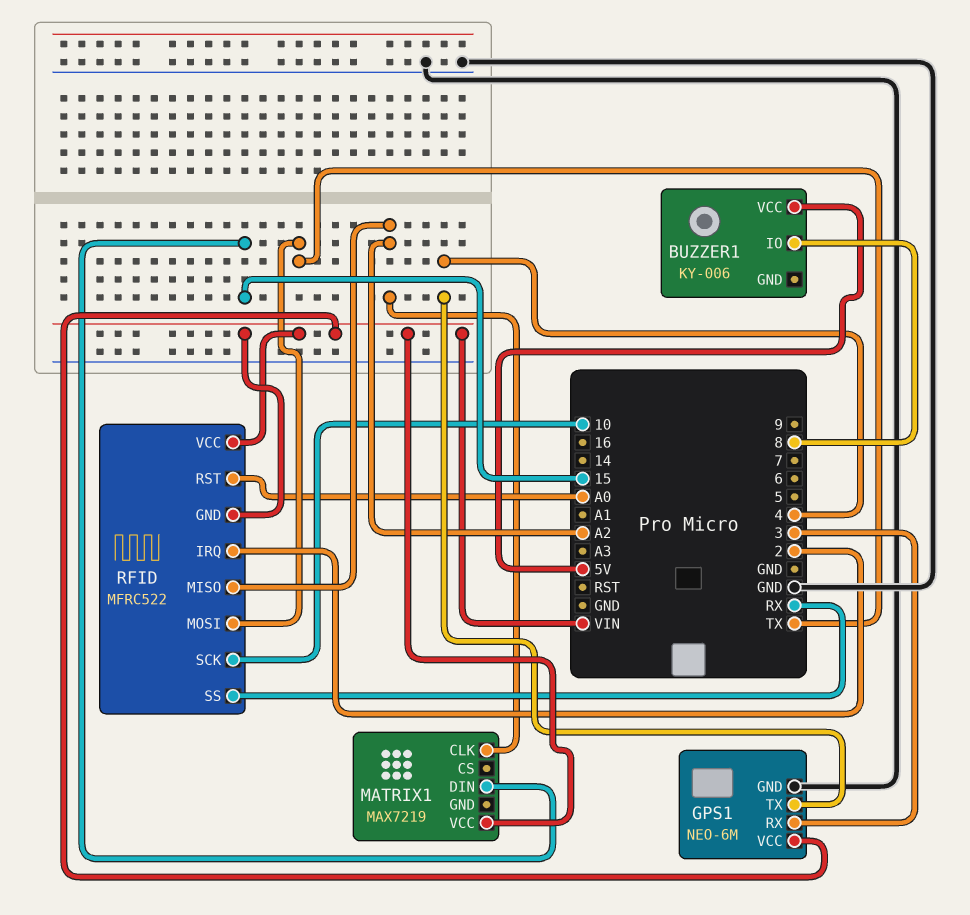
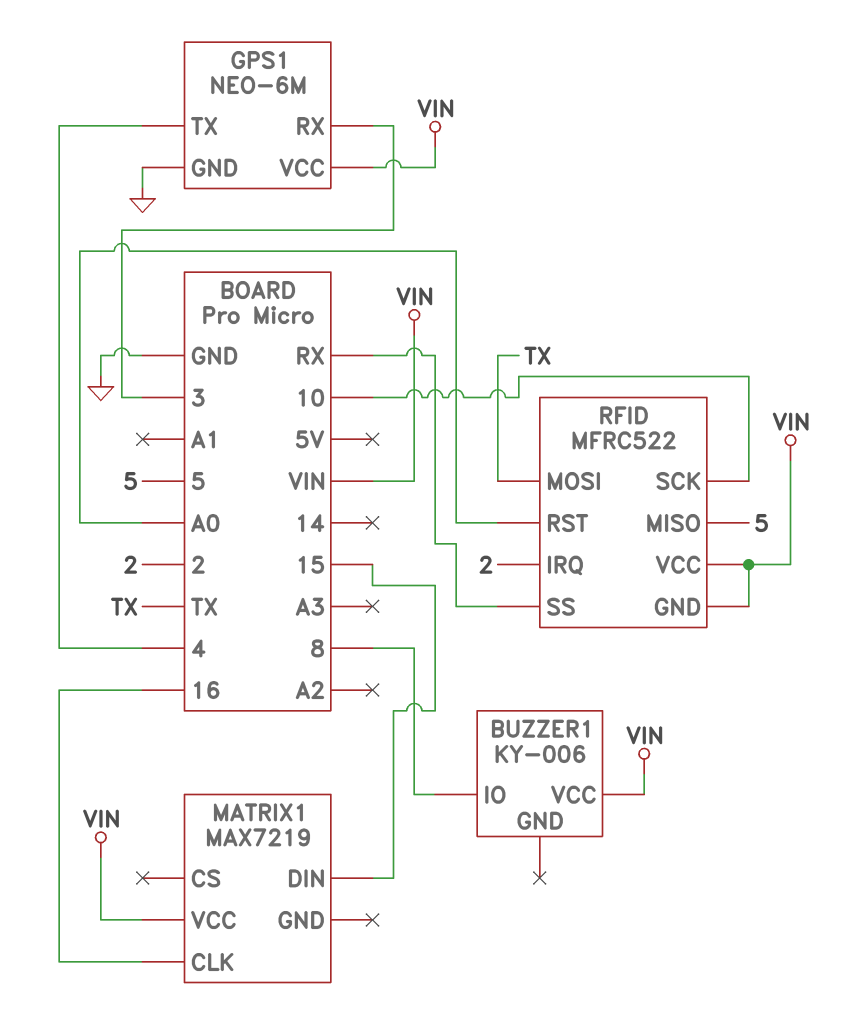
BUZZER1 pin VCC: 5V -> VIN
MATRIX1 pin CLK: A2 -> 16
RFID pin MISO: A2 -> 5

